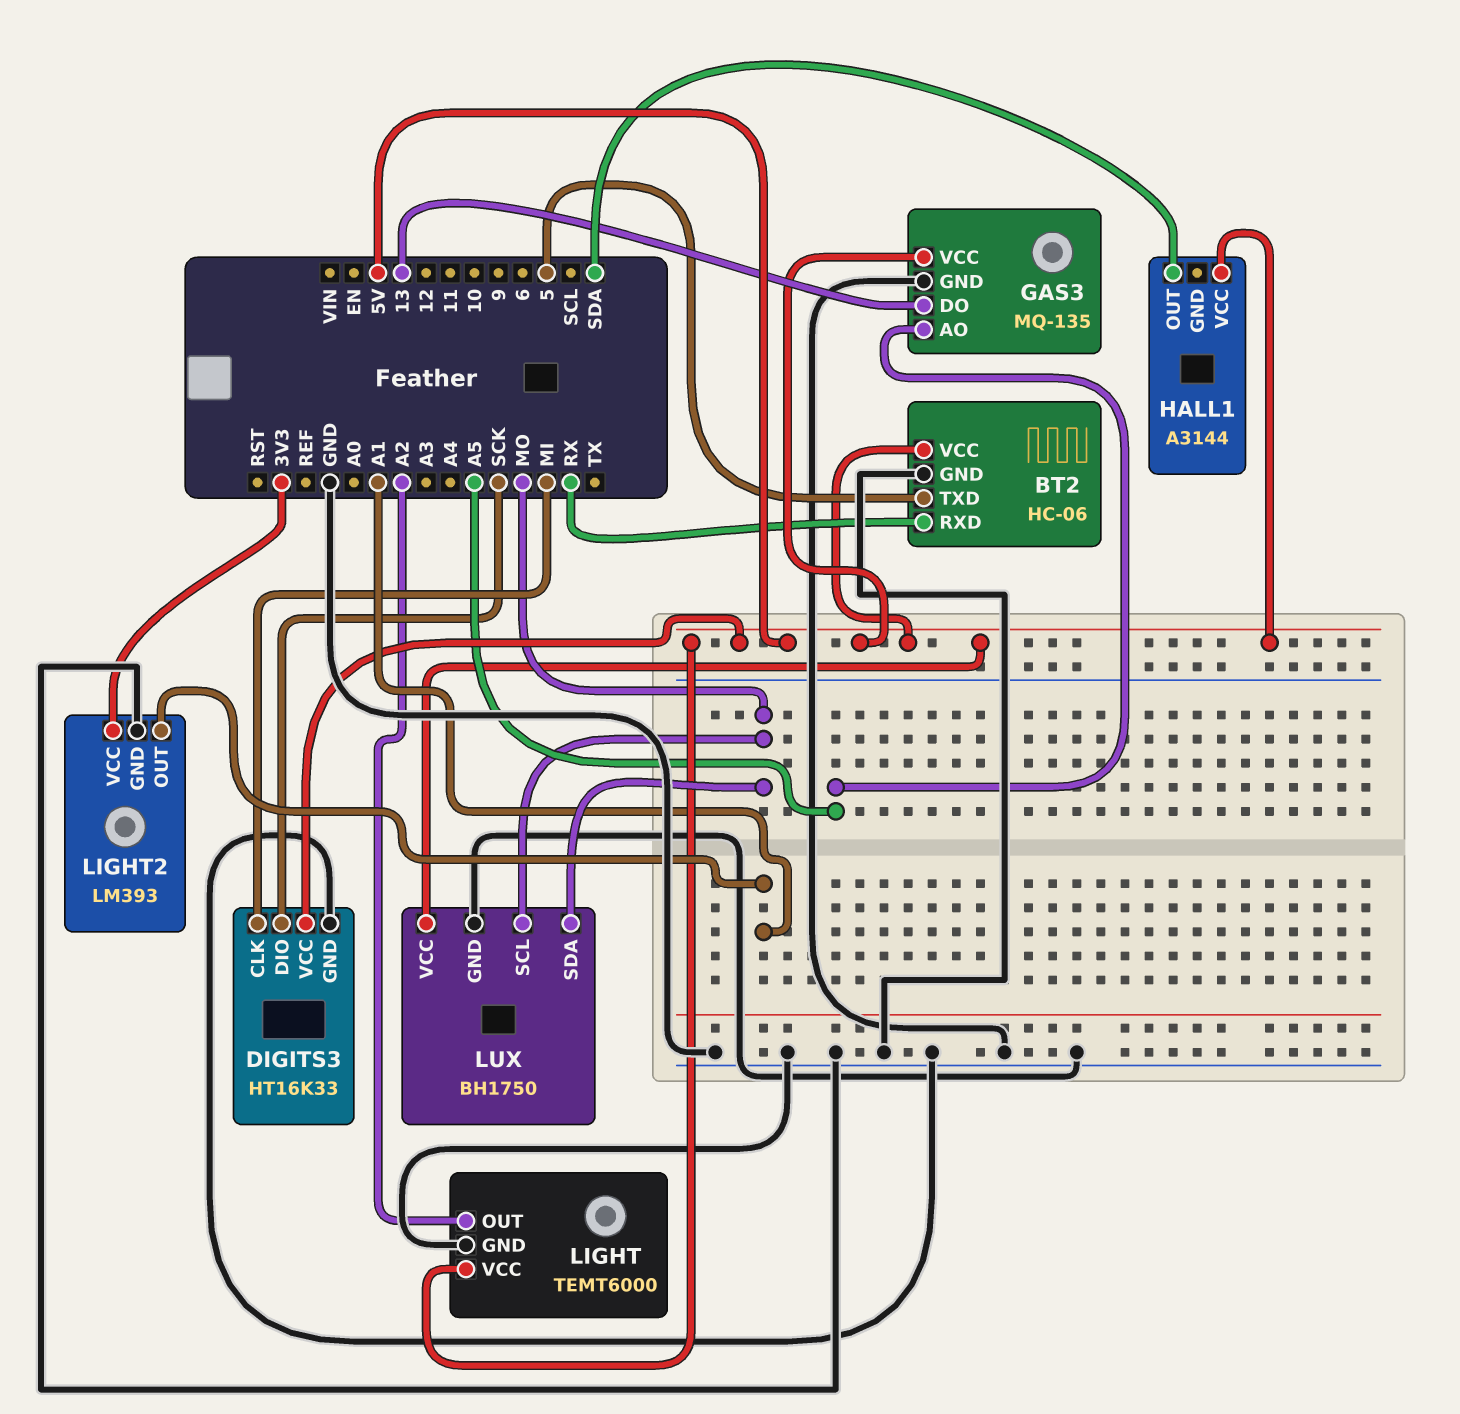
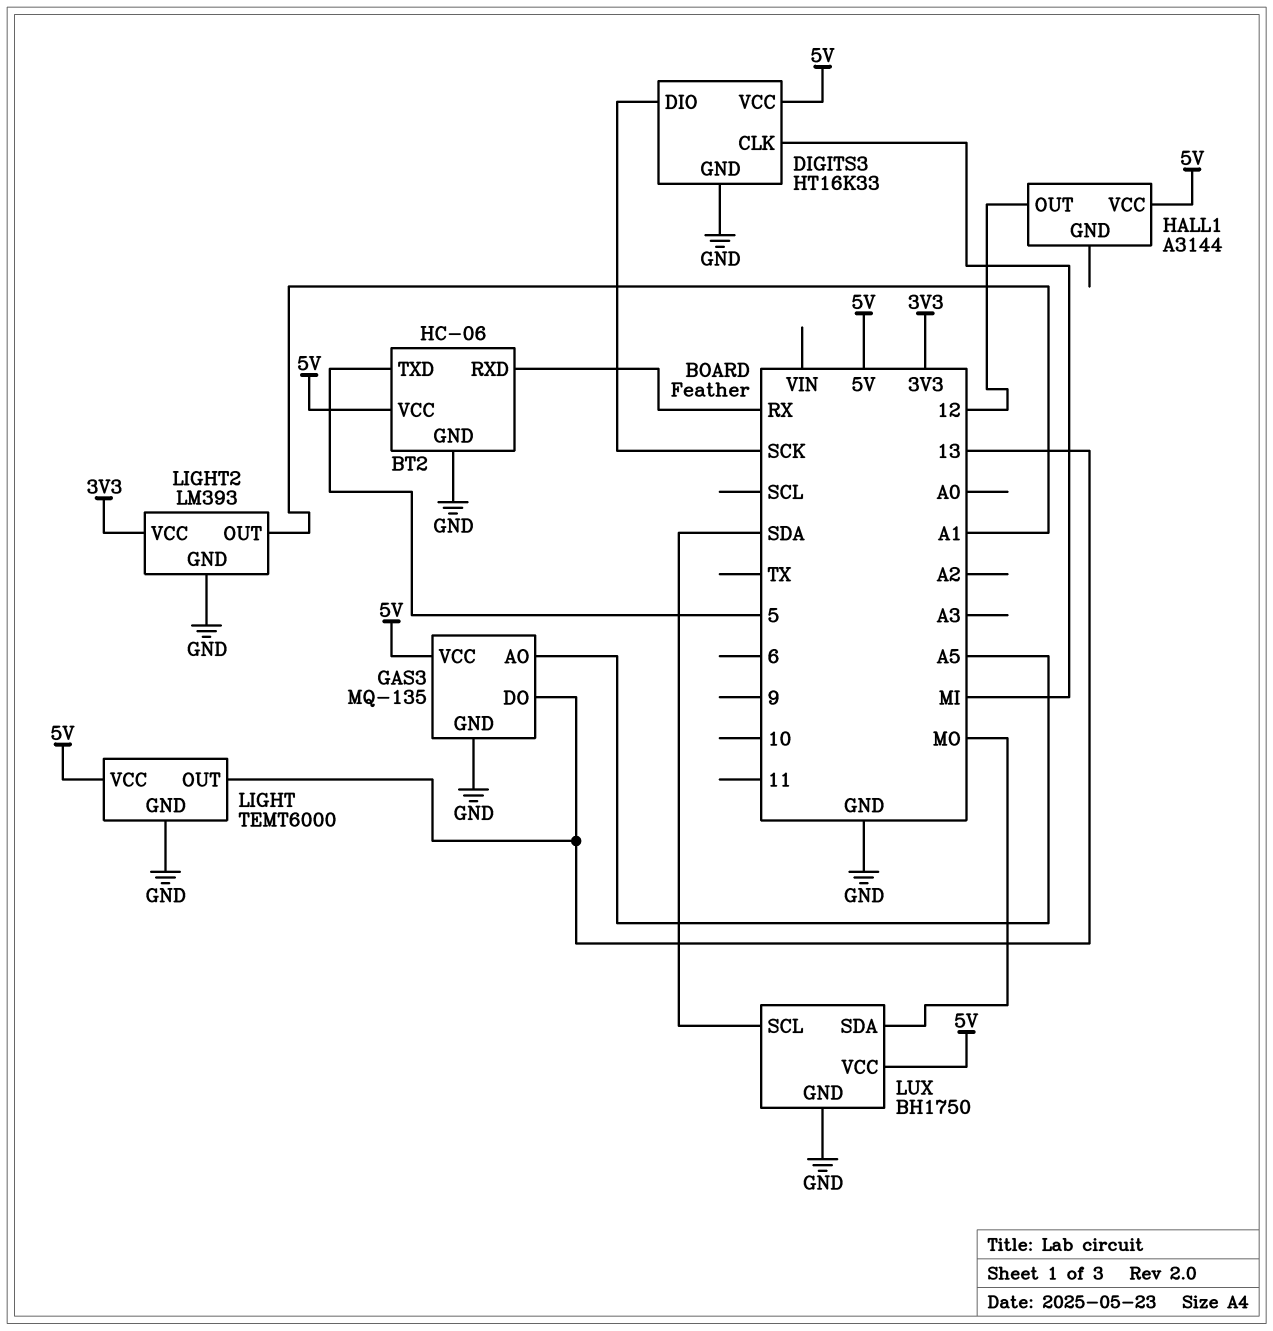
HALL1 pin OUT: SDA -> 12
LIGHT pin OUT: A2 -> 13
LUX pin SCL: MO -> SDA

